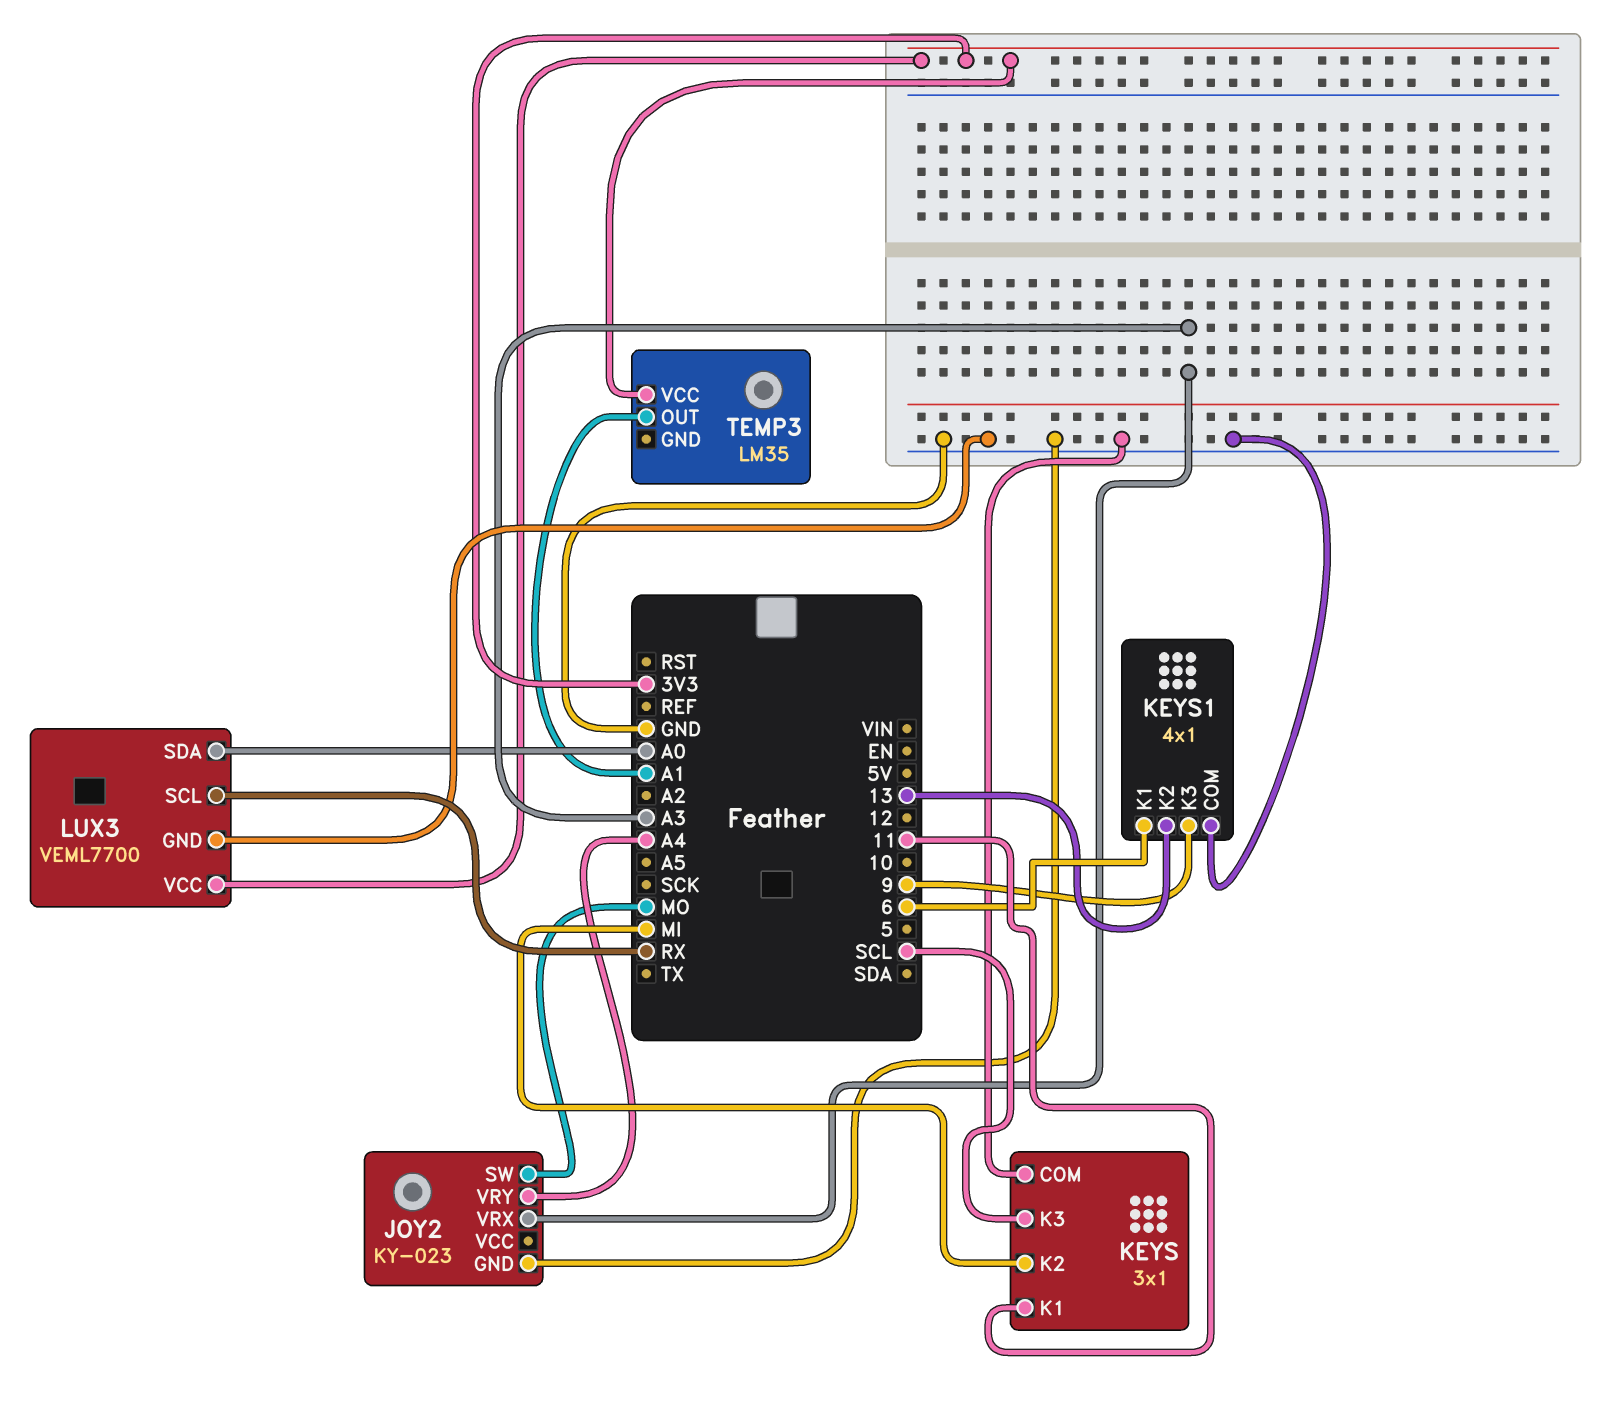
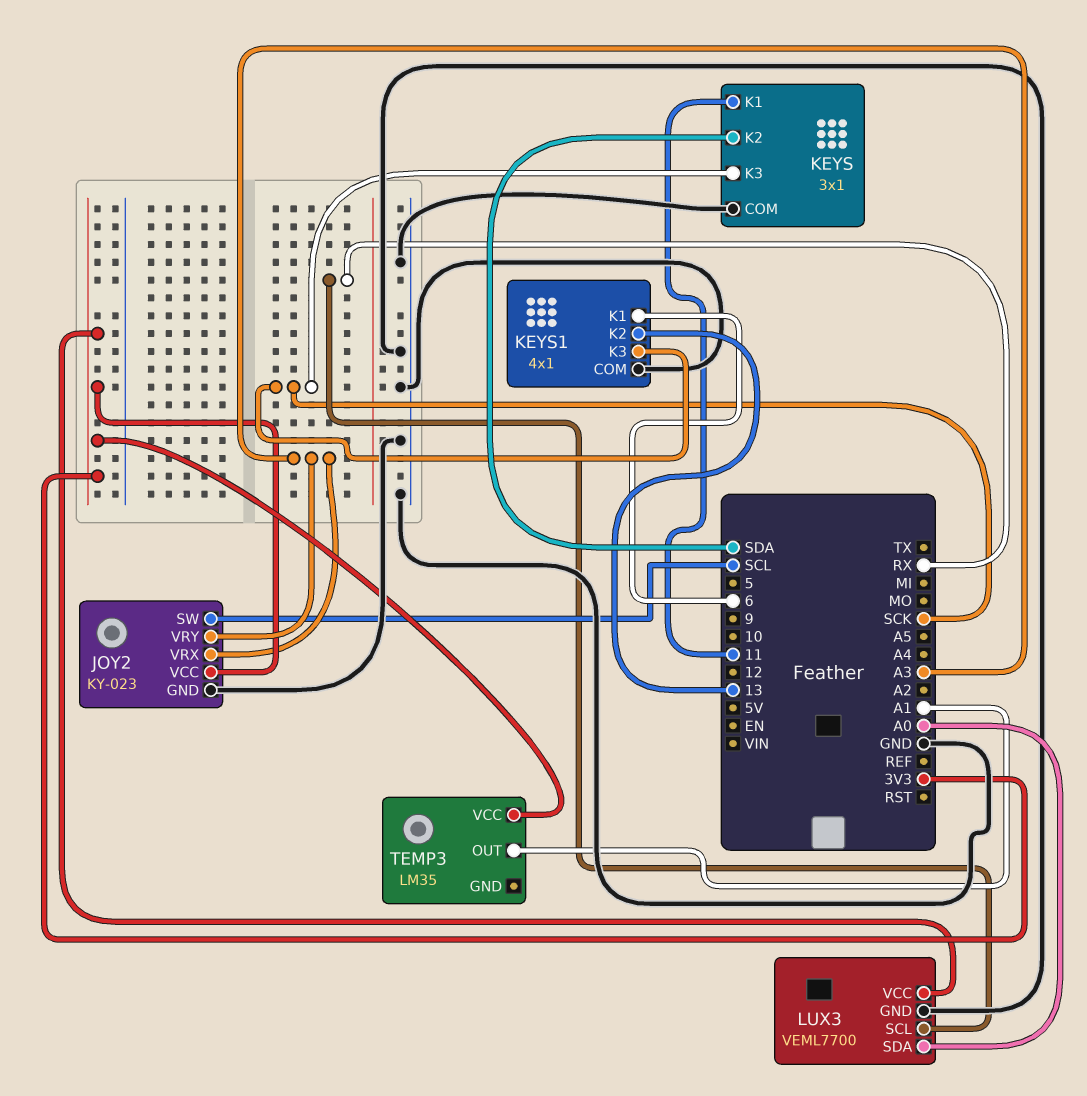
JOY2 pin SW: MO -> SCL
JOY2 pin VCC: none -> 3V3
JOY2 pin VRY: A4 -> A3
KEYS pin K2: MI -> SDA
KEYS pin K3: SCL -> SCK
KEYS1 pin K3: 9 -> SCK

